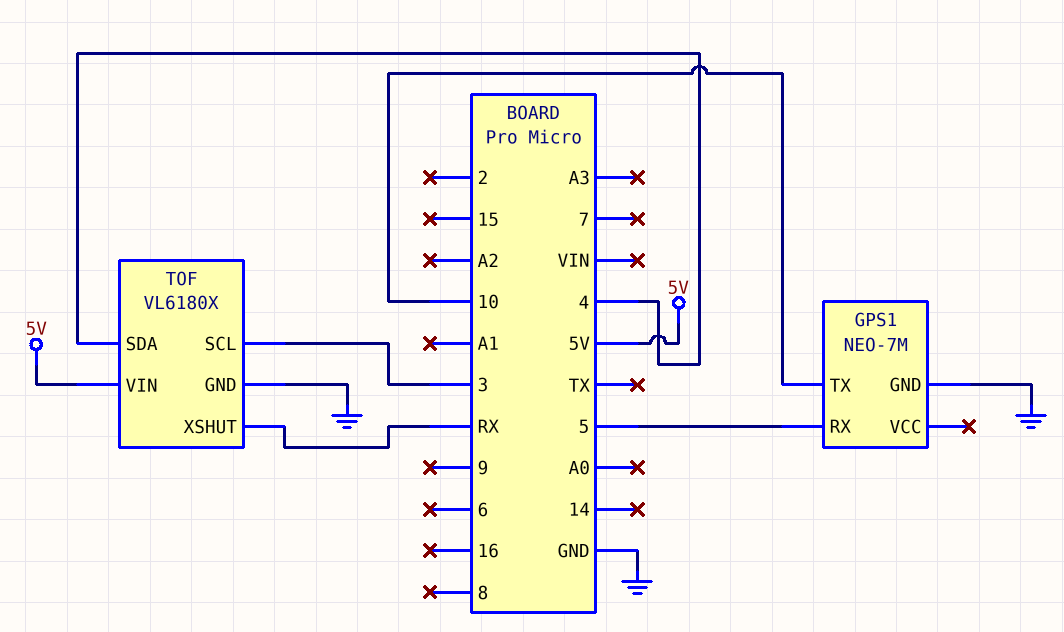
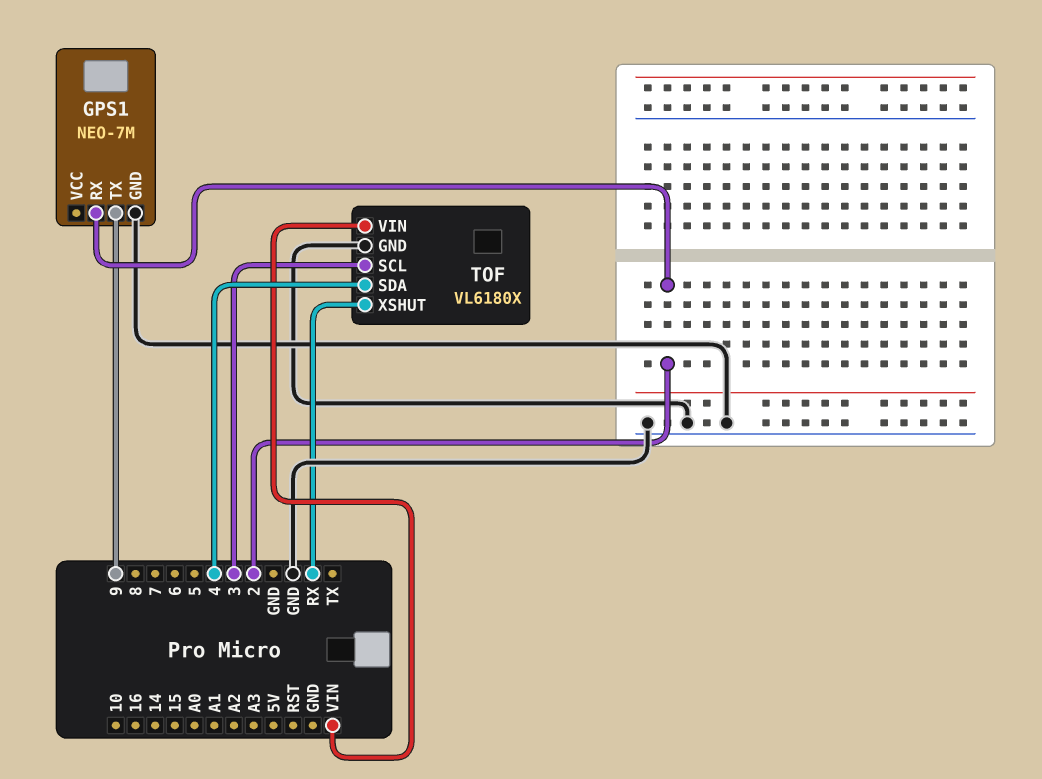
GPS1 pin RX: 5 -> 2
GPS1 pin TX: 10 -> 9
TOF pin VIN: 5V -> VIN

